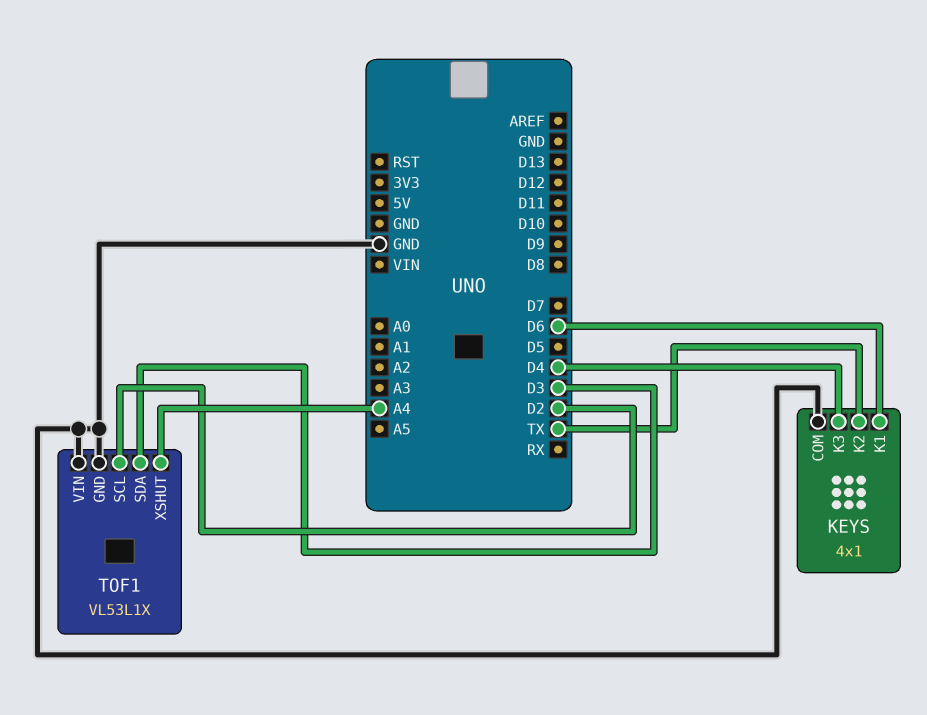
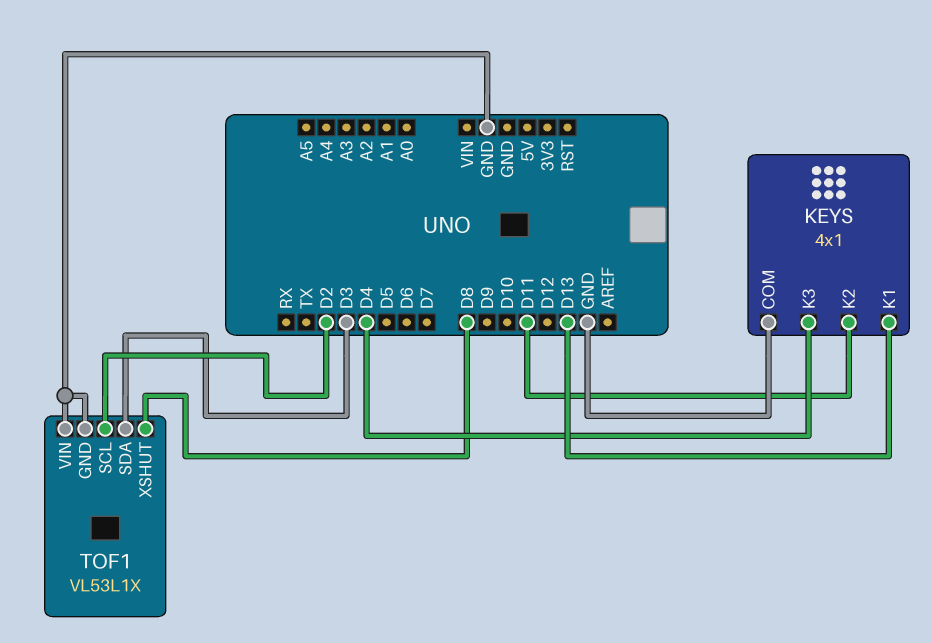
KEYS pin K1: D6 -> D13
KEYS pin K2: TX -> D11
TOF1 pin XSHUT: A4 -> D8

